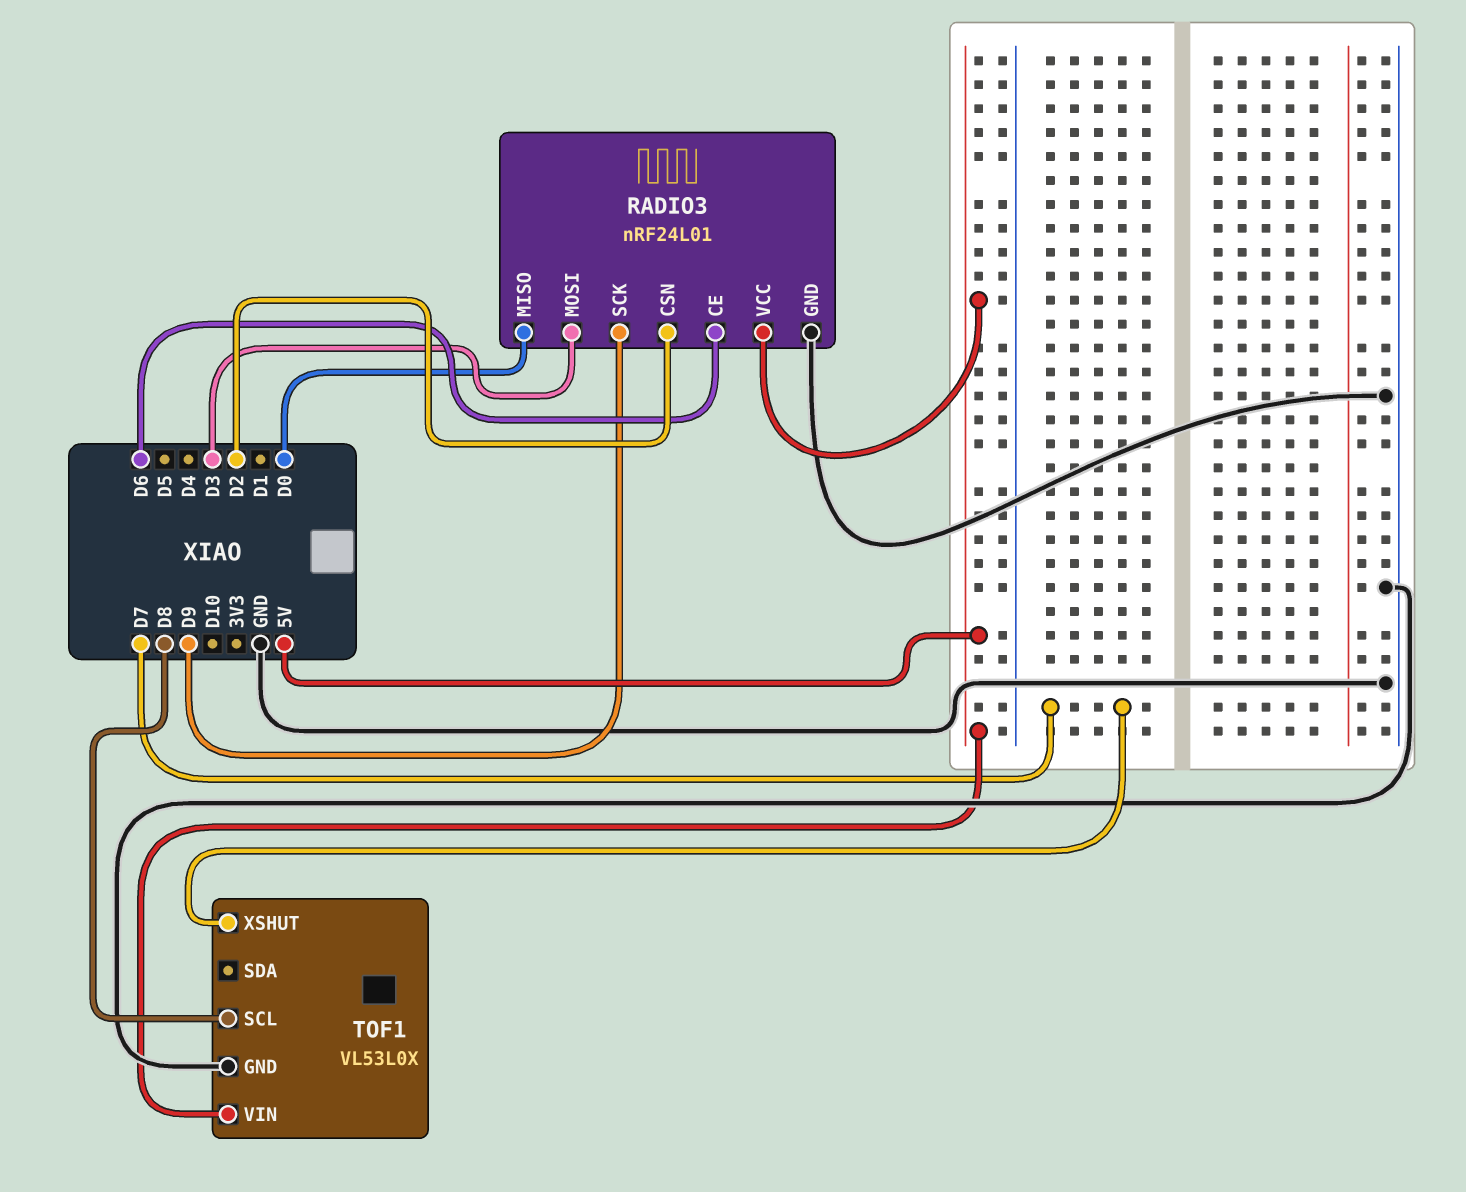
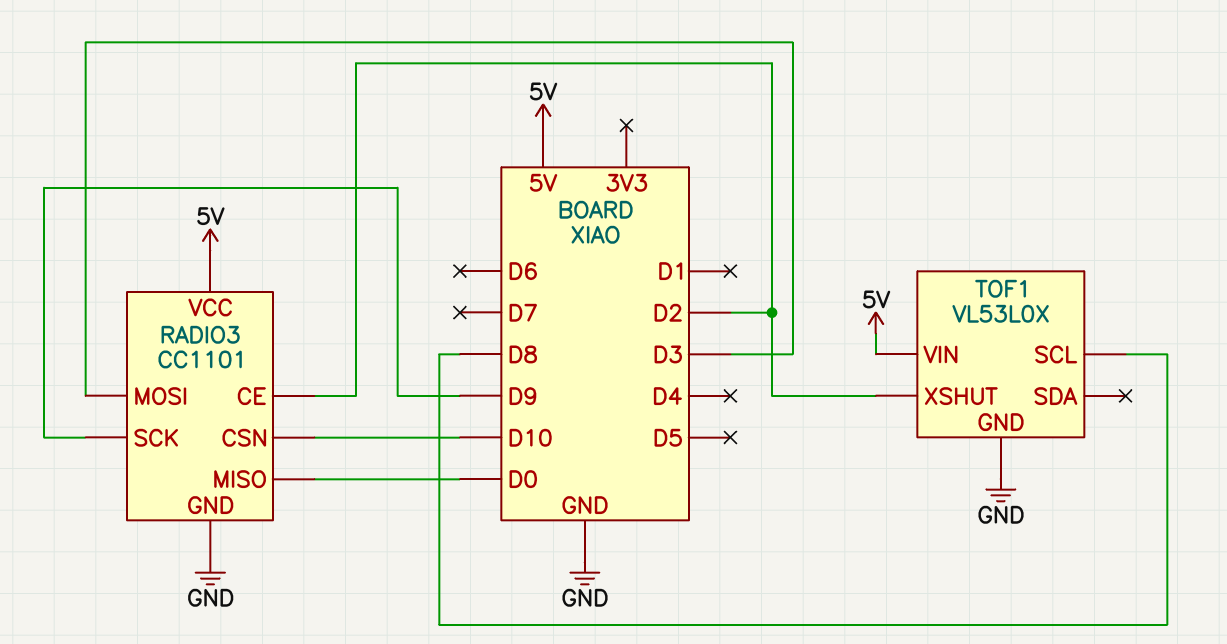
RADIO3: nRF24L01 -> CC1101
RADIO3 pin CE: D6 -> D2
RADIO3 pin CSN: D2 -> D10
TOF1 pin XSHUT: D7 -> D2

